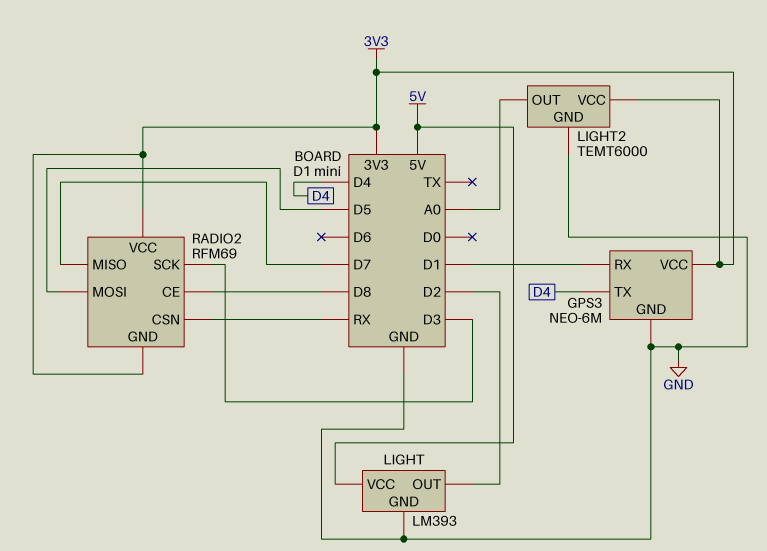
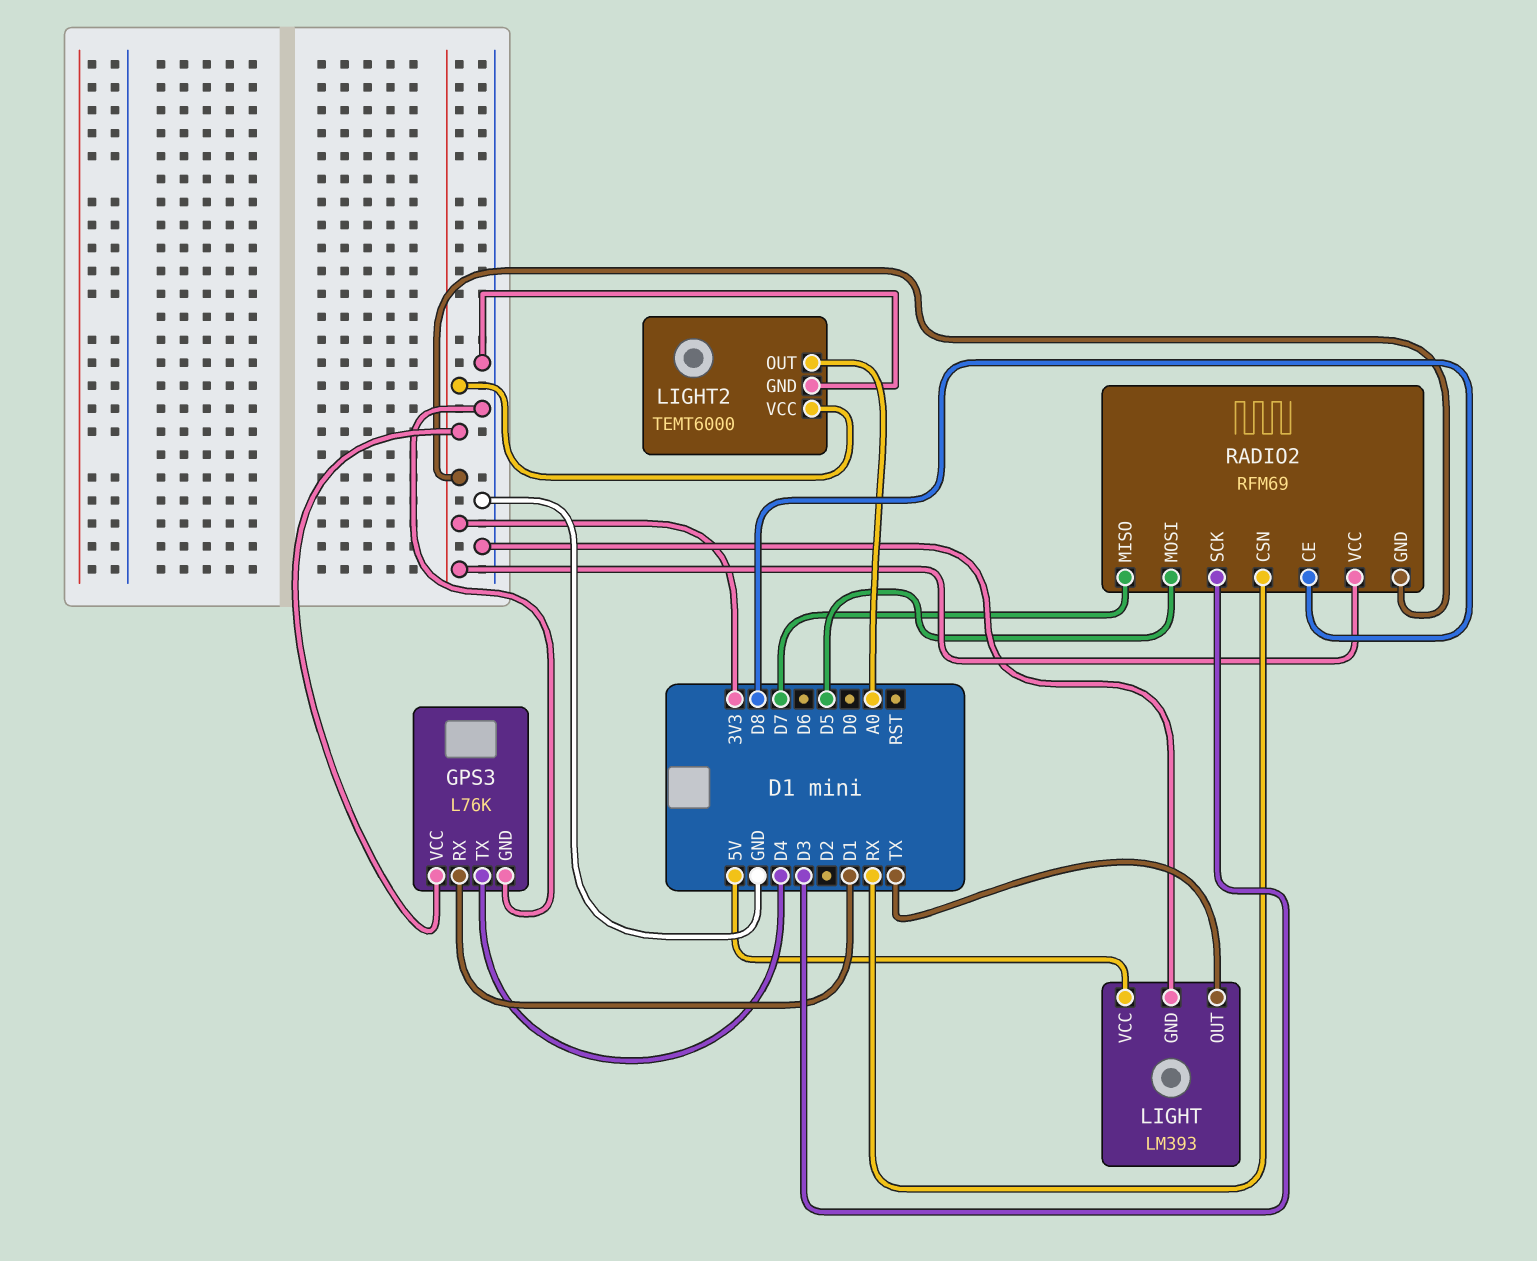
GPS3: NEO-6M -> L76K
LIGHT pin OUT: D2 -> TX

